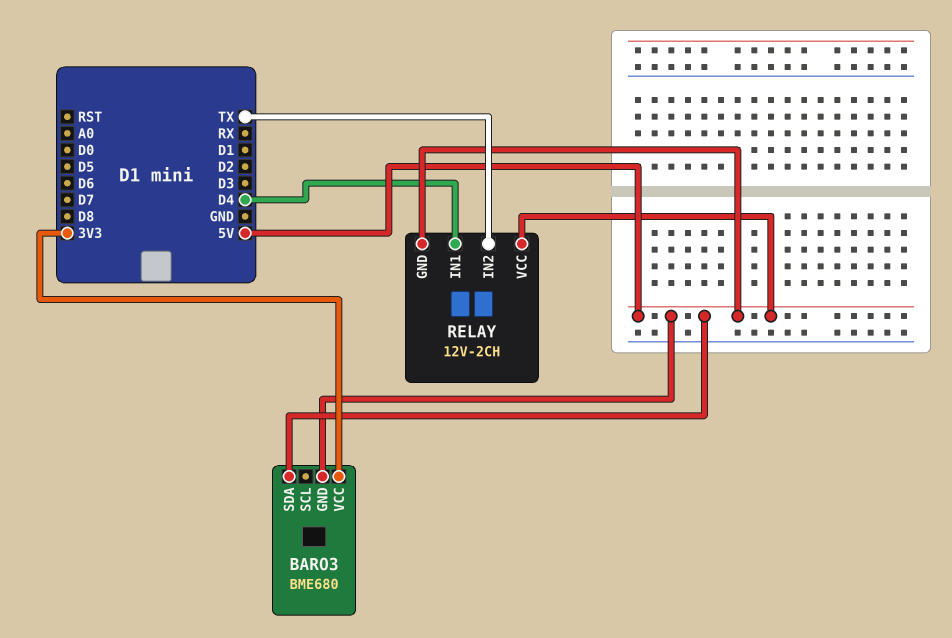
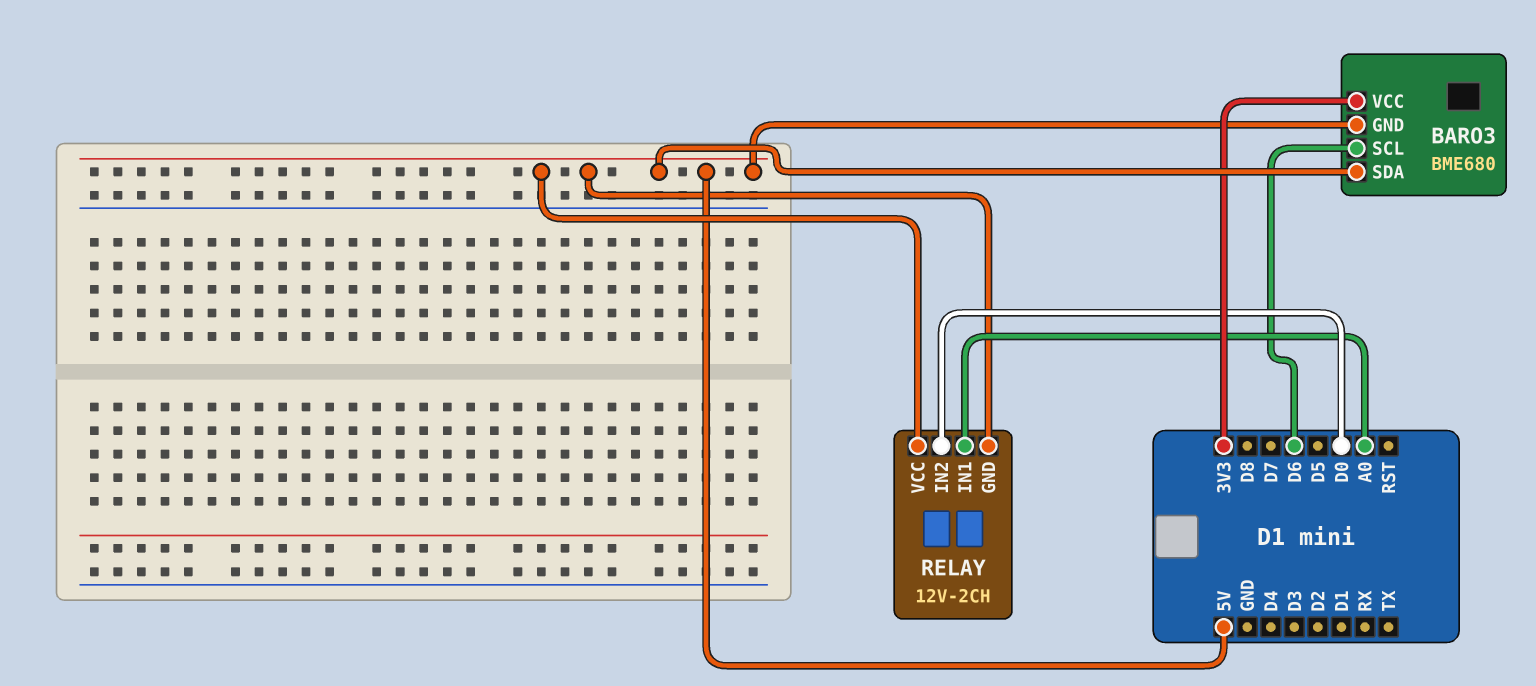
BARO3 pin SCL: none -> D6
RELAY pin IN1: D4 -> A0
RELAY pin IN2: TX -> D0

